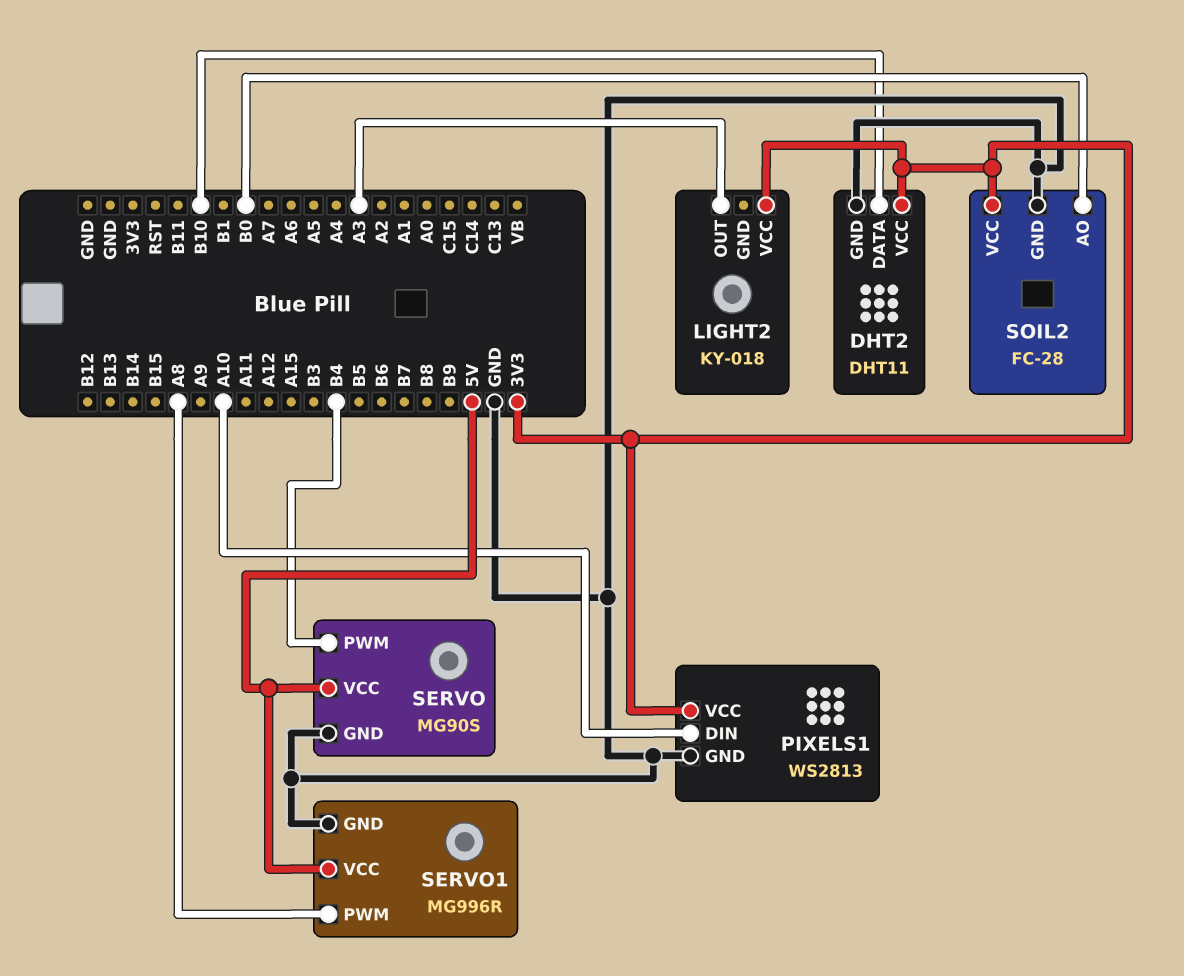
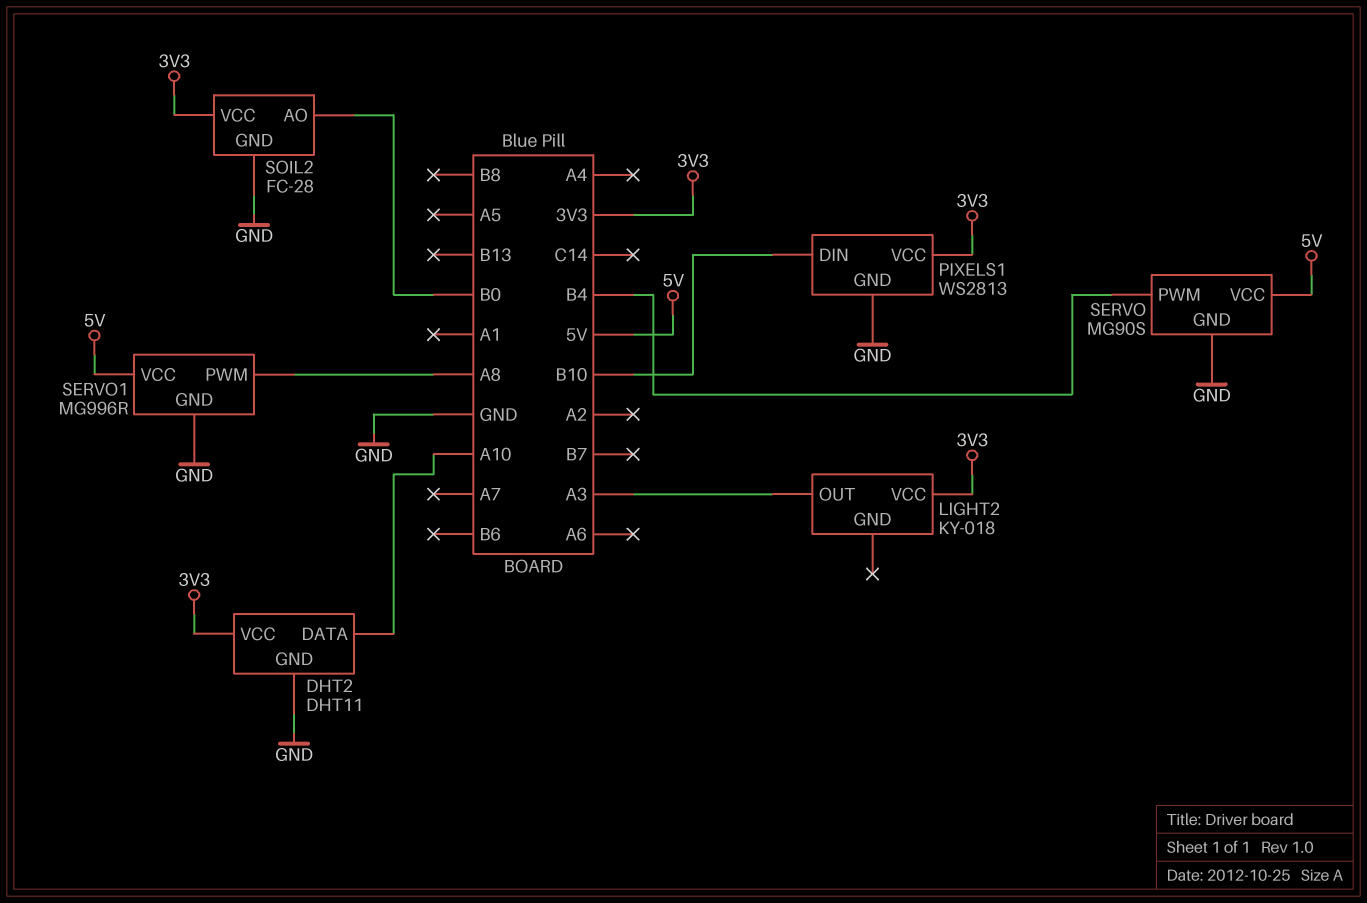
DHT2 pin DATA: B10 -> A10
PIXELS1 pin DIN: A10 -> B10

